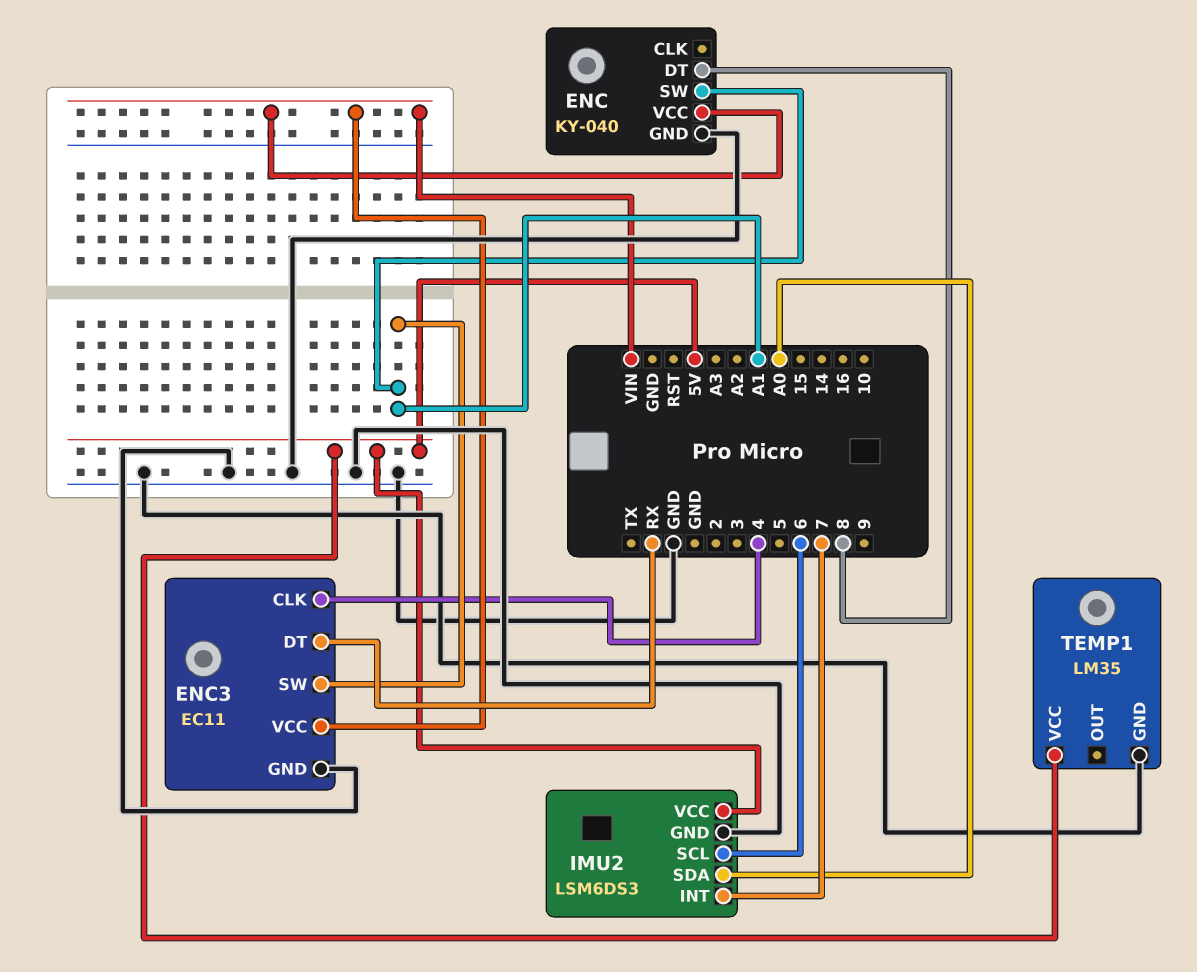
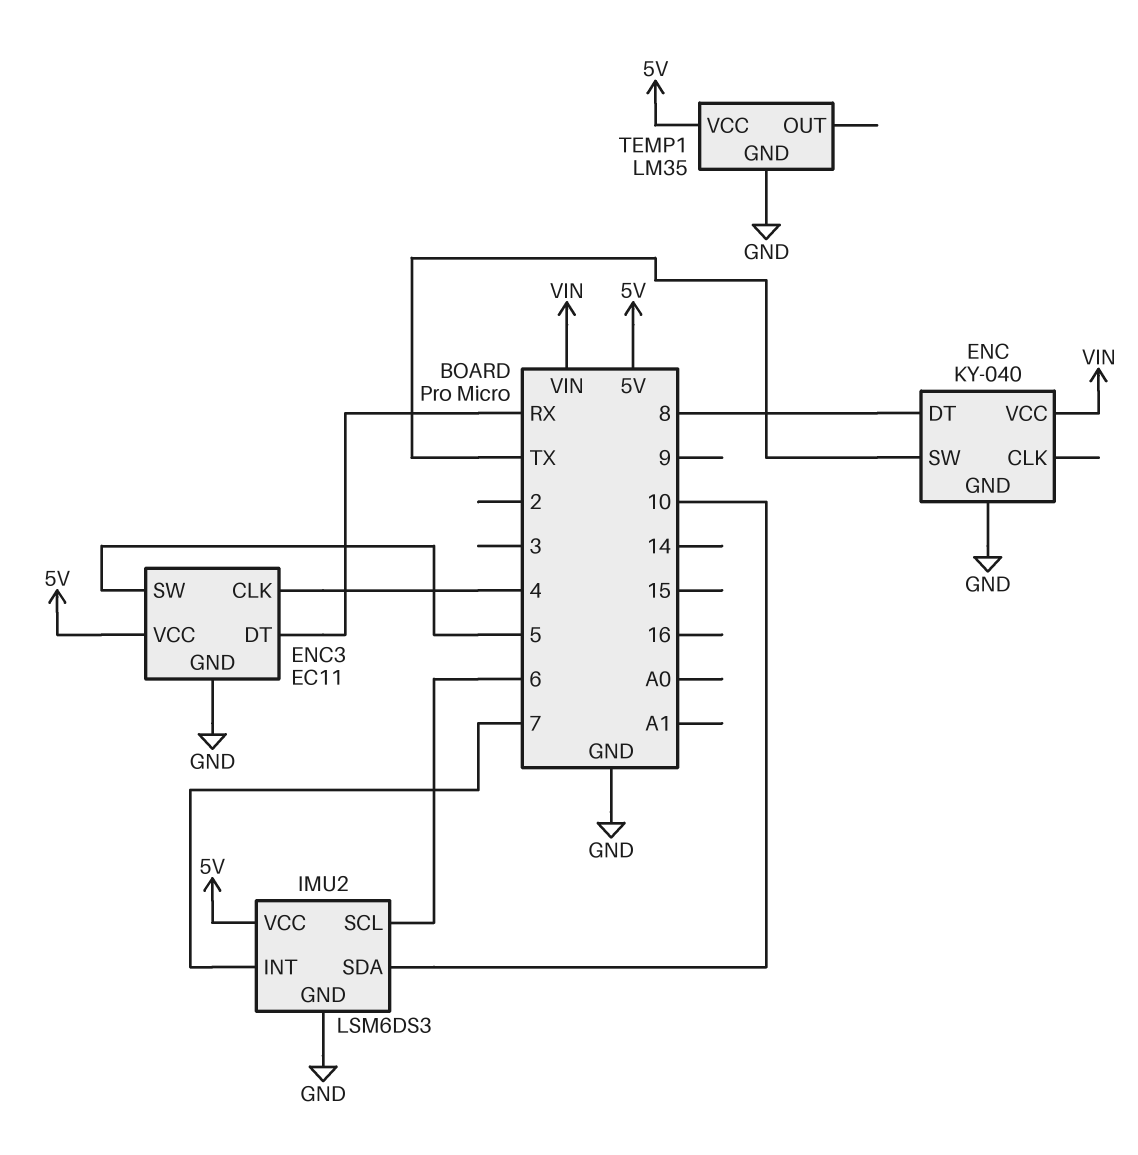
ENC pin SW: A1 -> TX
ENC3 pin SW: A1 -> 5
ENC3 pin VCC: VIN -> 5V
IMU2 pin SDA: A0 -> 10

